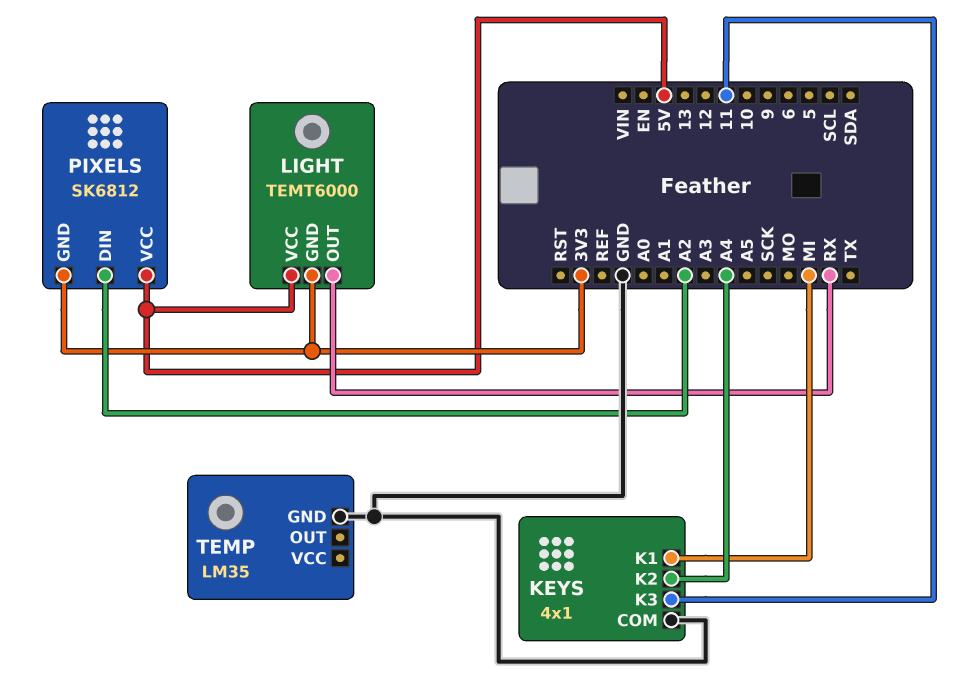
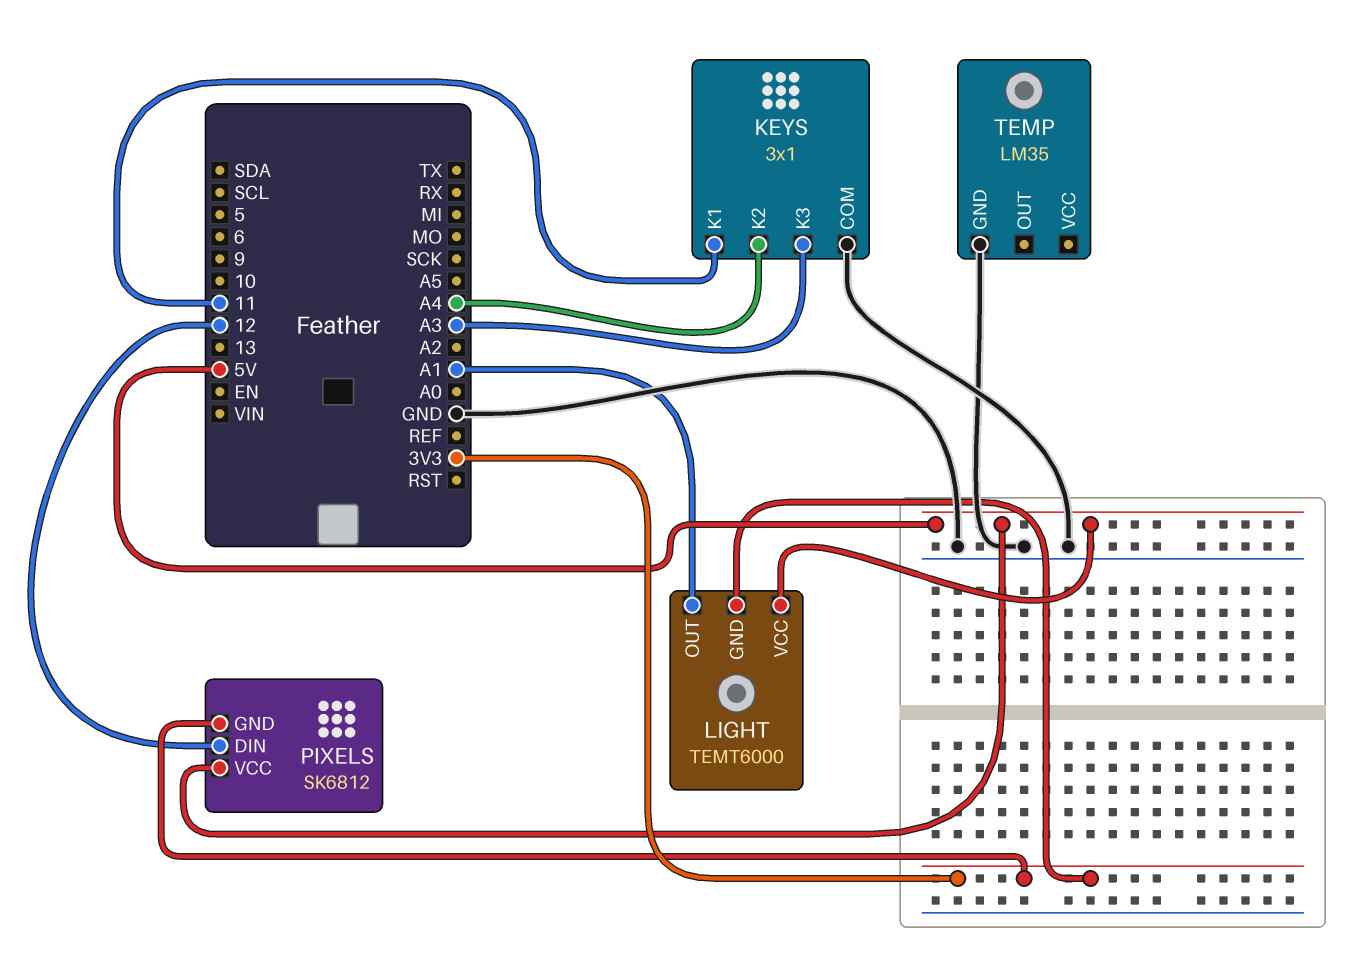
KEYS: 4x1 -> 3x1
KEYS pin K1: MI -> 11
KEYS pin K3: 11 -> A3
LIGHT pin OUT: RX -> A1
PIXELS pin DIN: A2 -> 12

